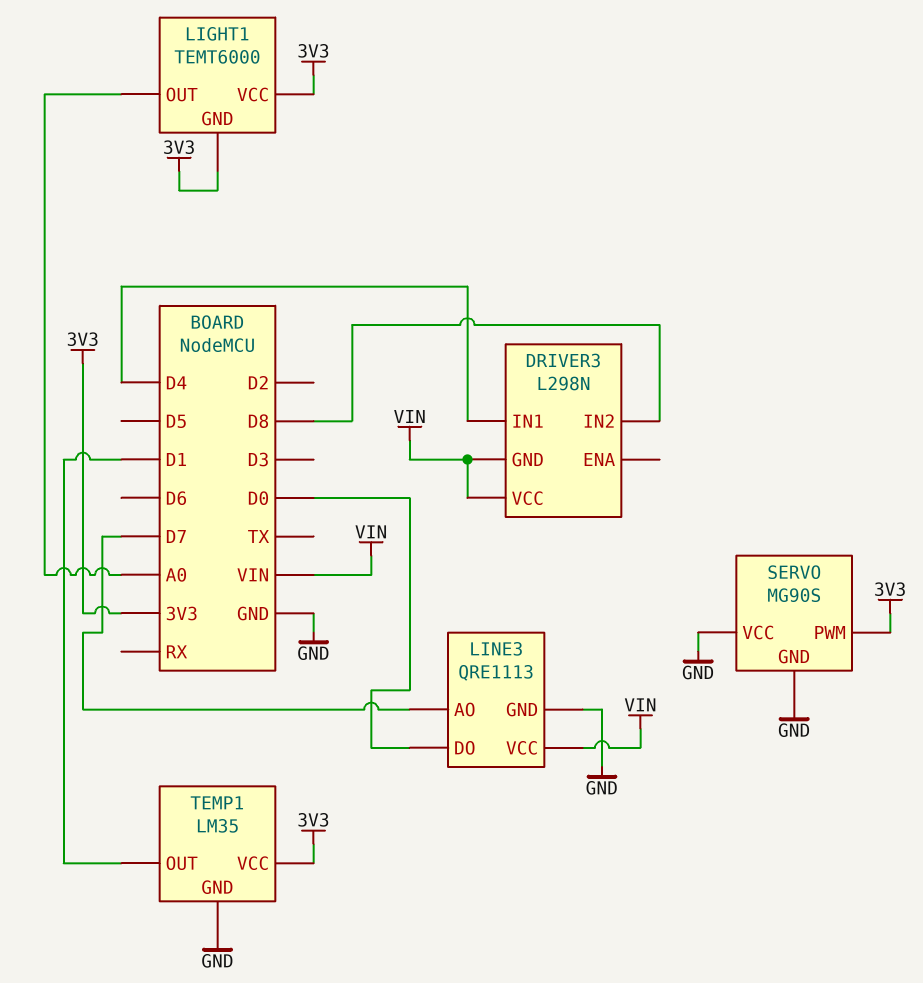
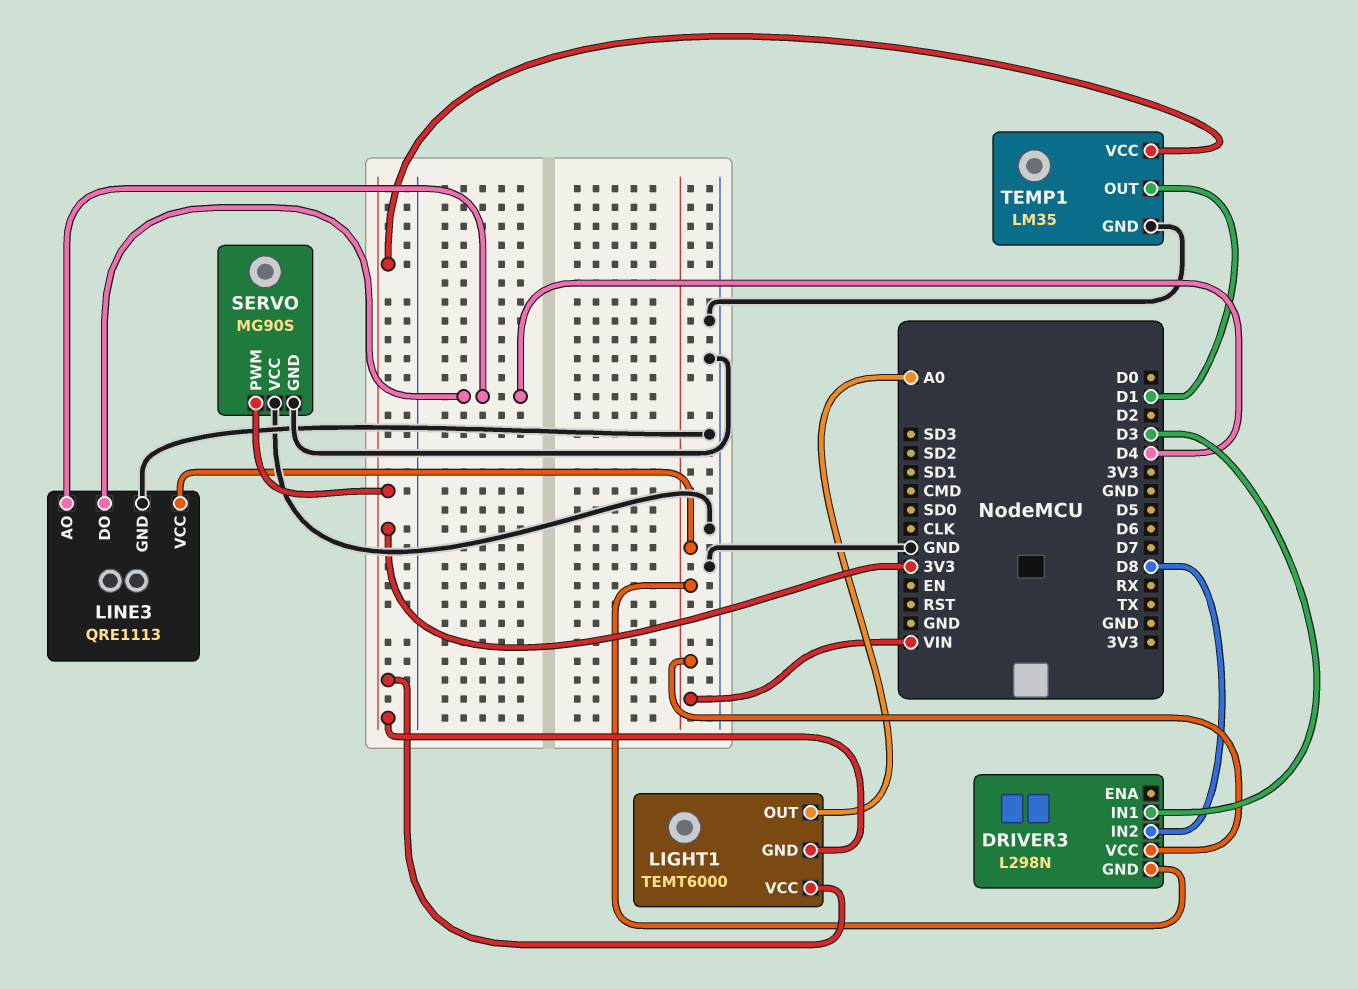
DRIVER3 pin IN1: D4 -> D3
LINE3 pin AO: D7 -> D4
LINE3 pin DO: D0 -> D4

